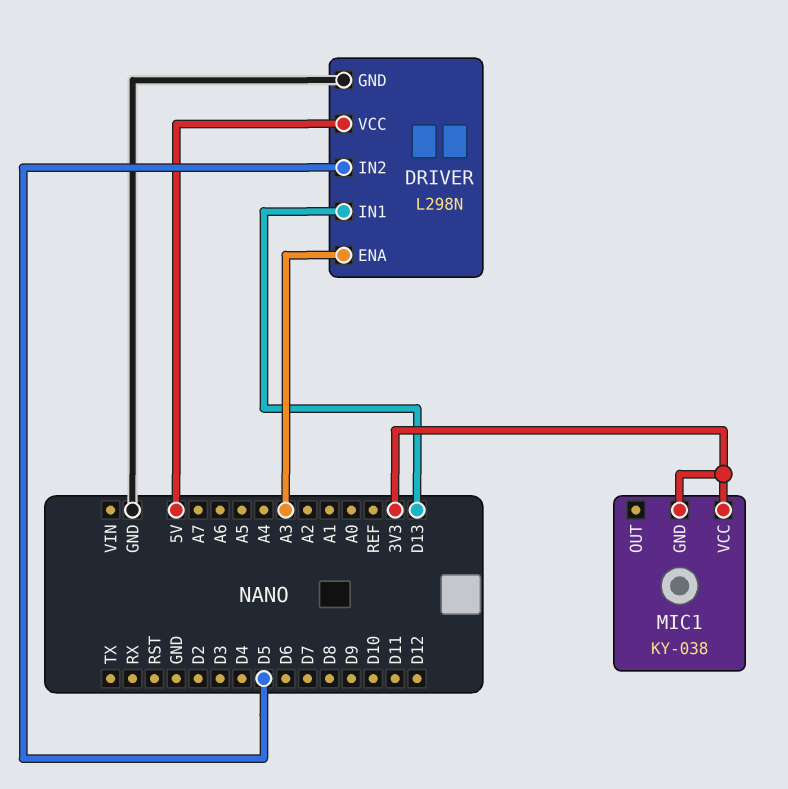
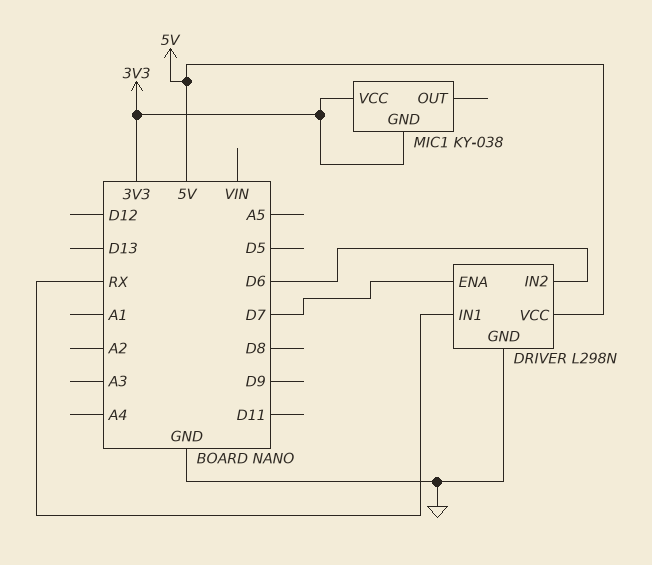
DRIVER pin ENA: A3 -> D7
DRIVER pin IN1: D13 -> RX
DRIVER pin IN2: D5 -> D6

